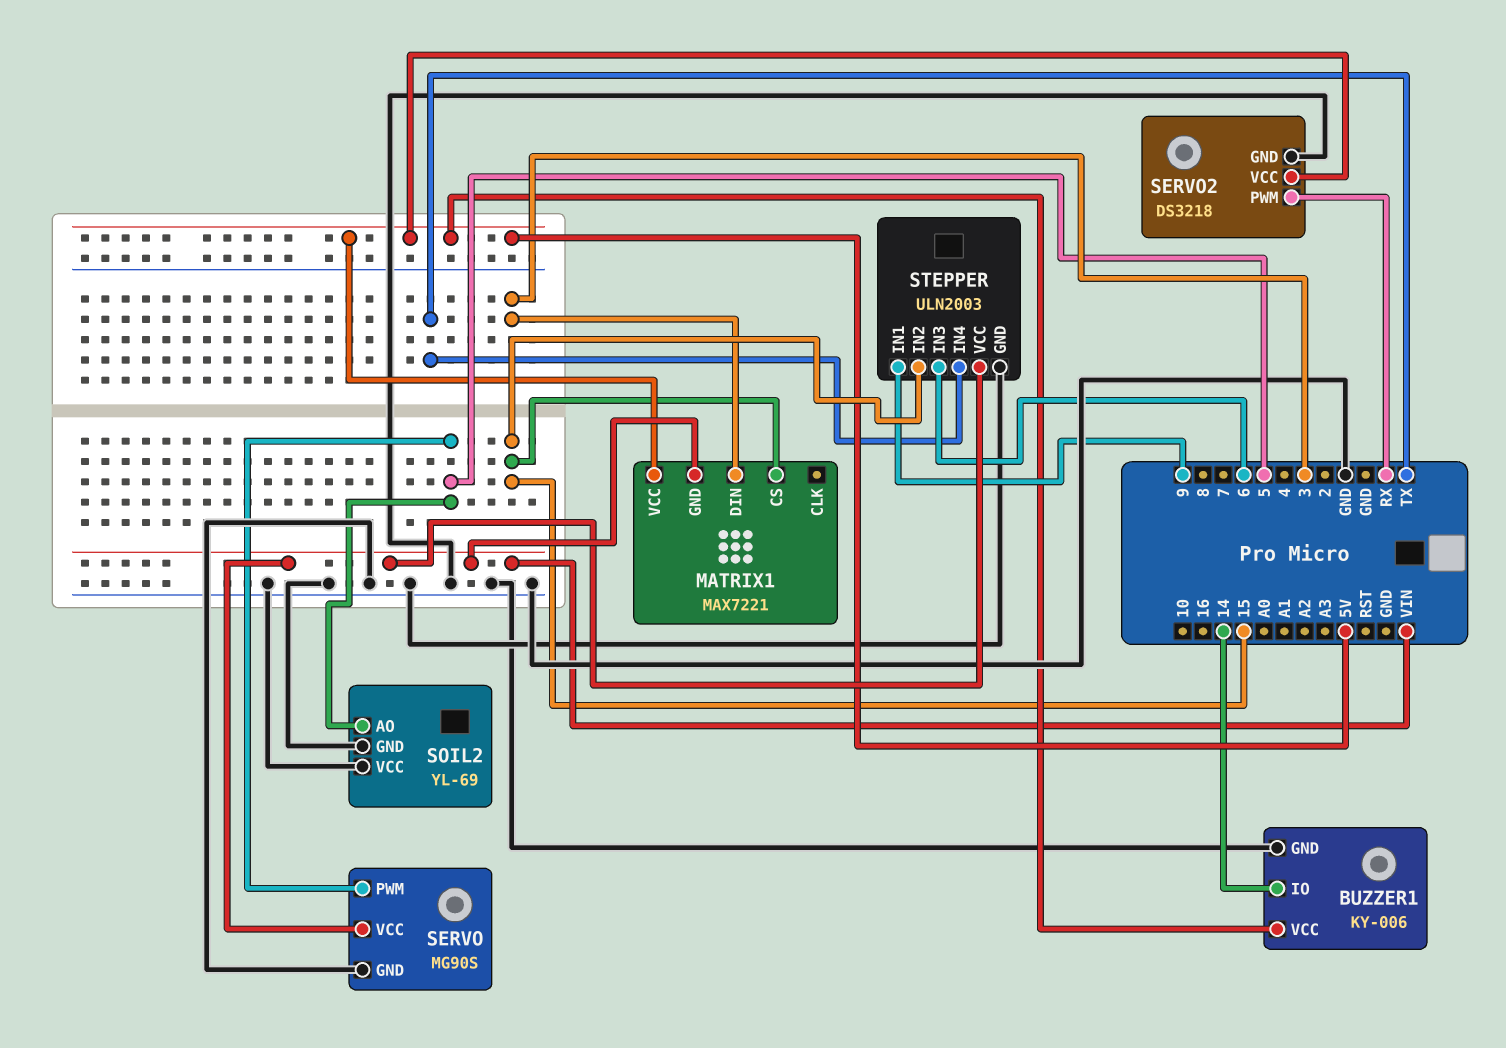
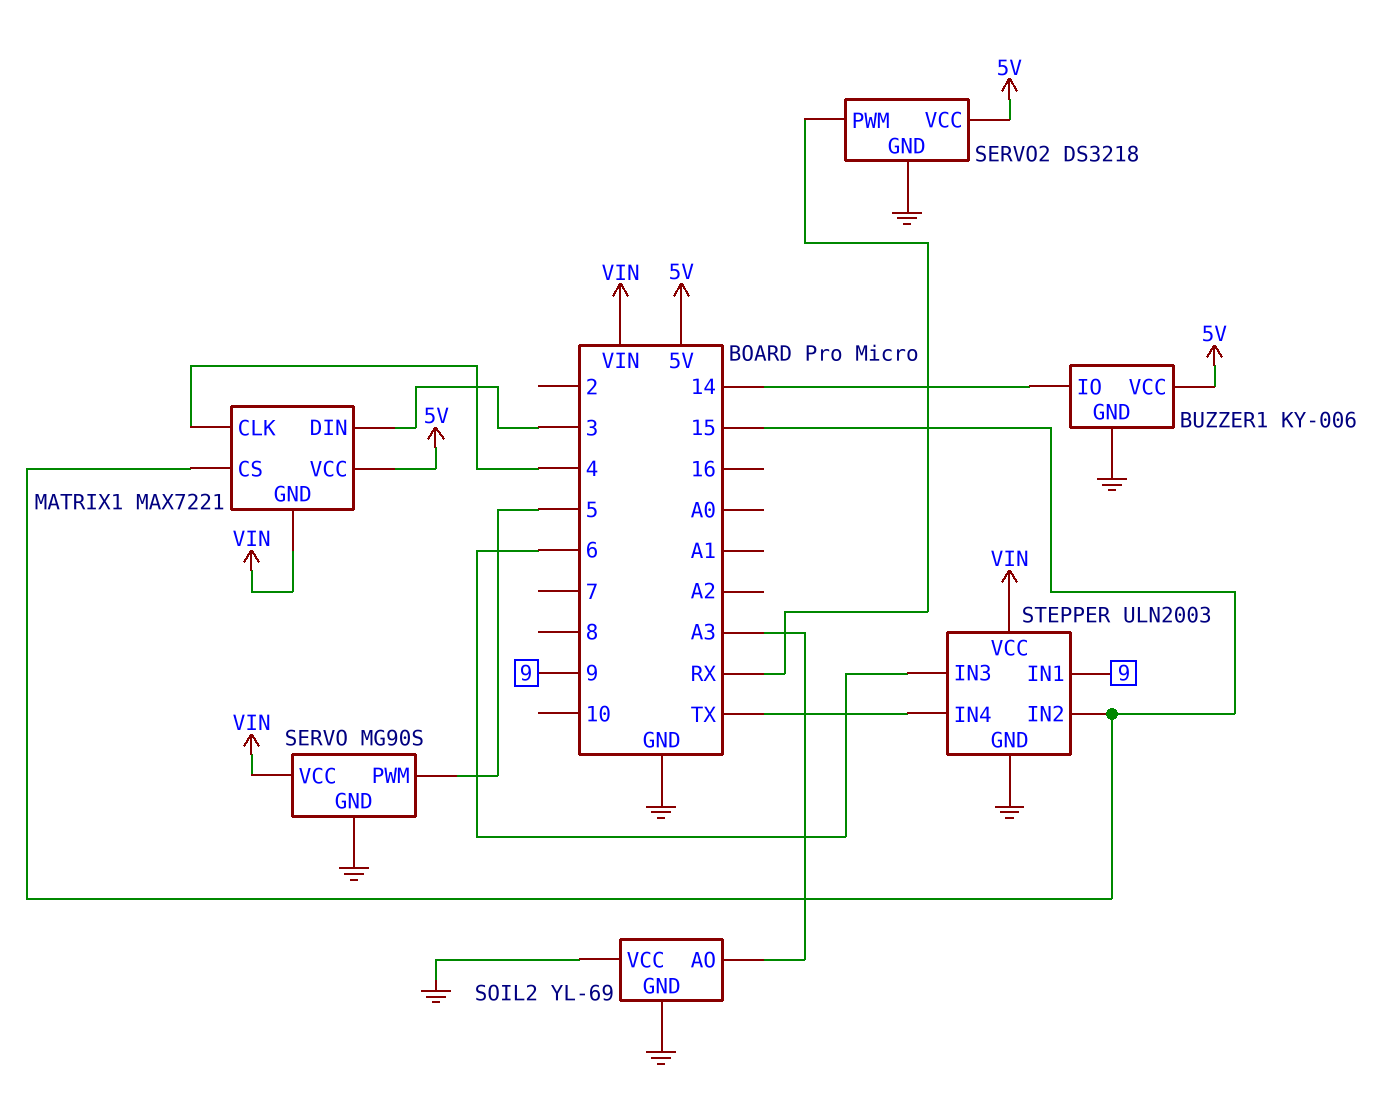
MATRIX1 pin CLK: none -> 4
SOIL2 pin AO: 5 -> A3

